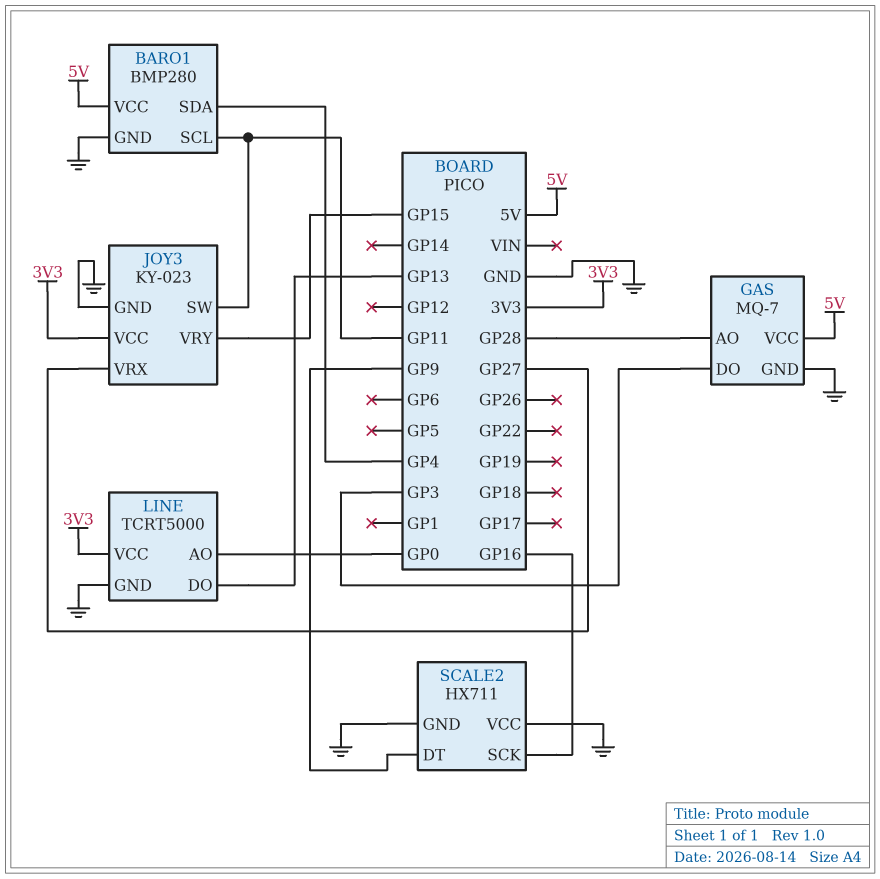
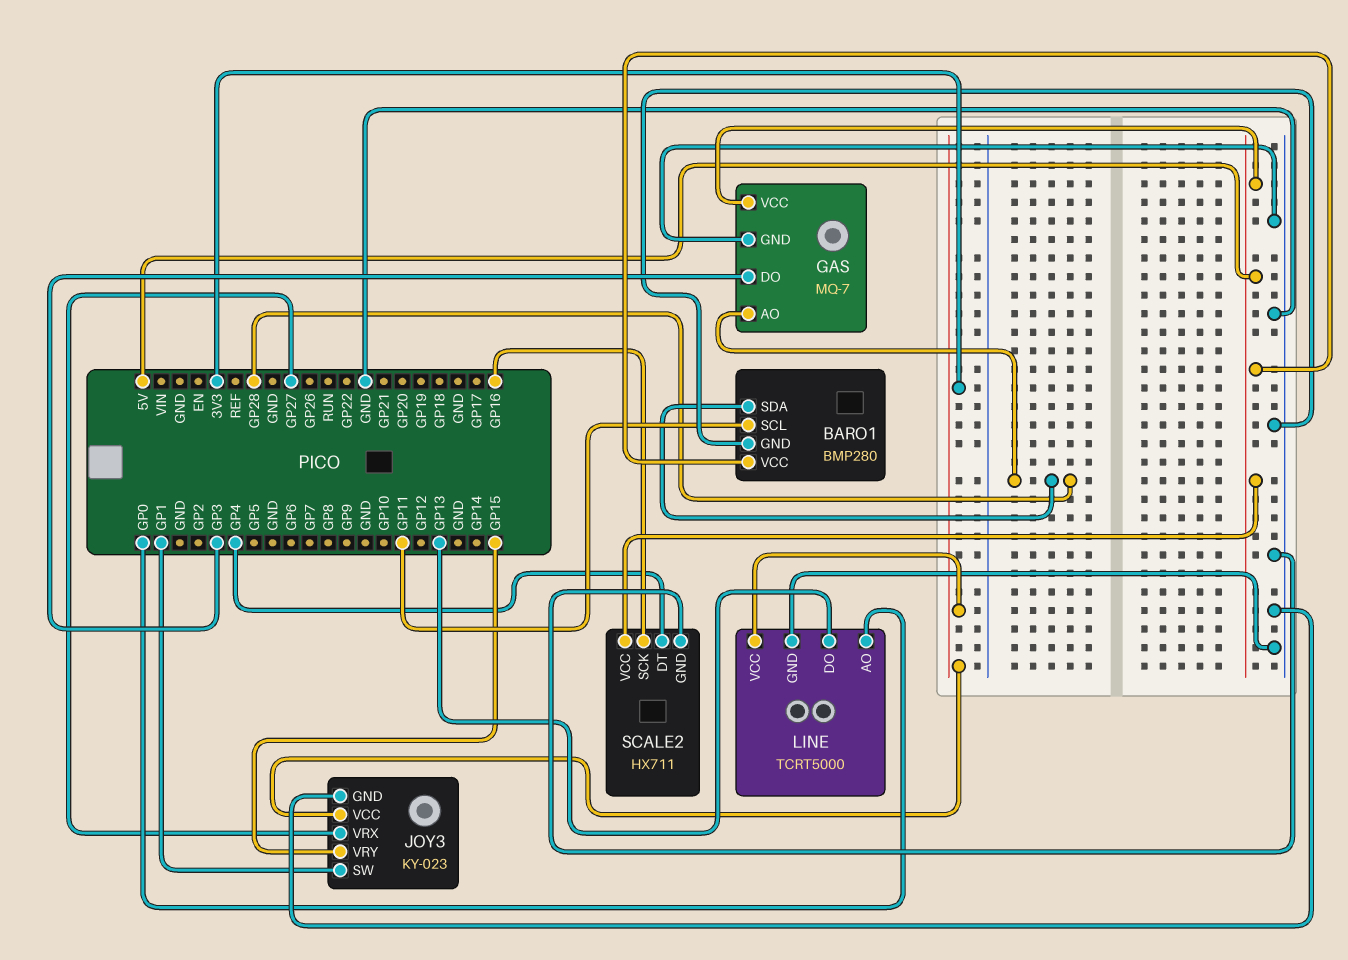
BARO1 pin SDA: GP4 -> GP28
JOY3 pin SW: GP11 -> GP1
SCALE2 pin DT: GP9 -> GP4
SCALE2 pin VCC: GND -> 5V

